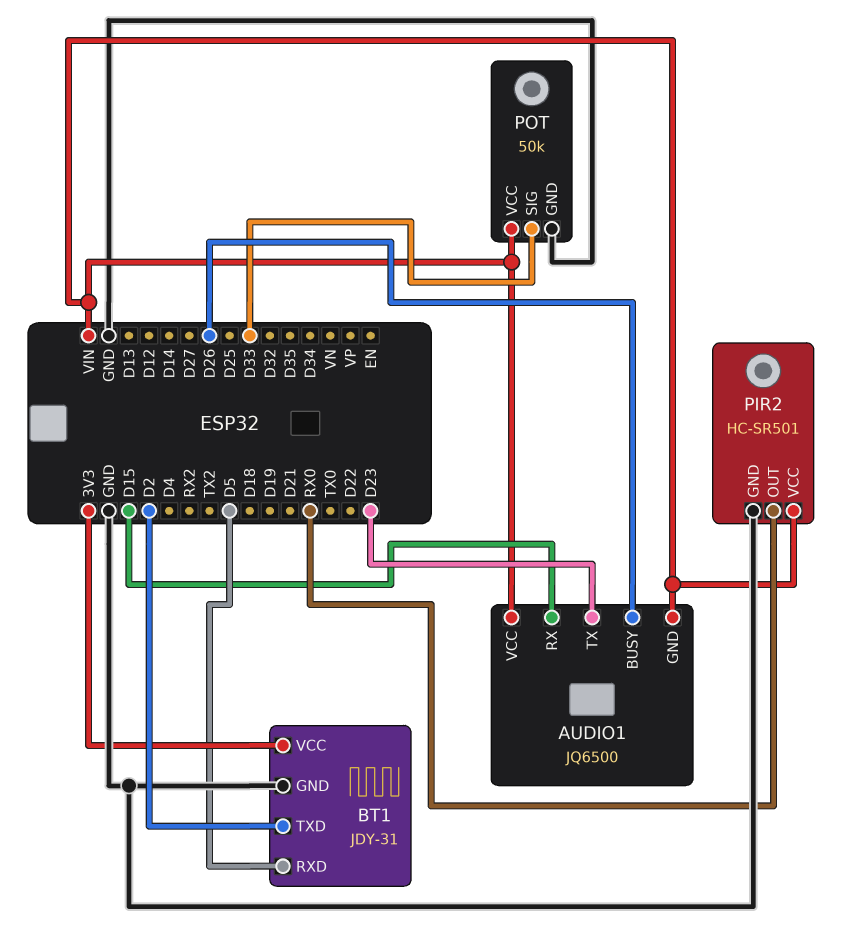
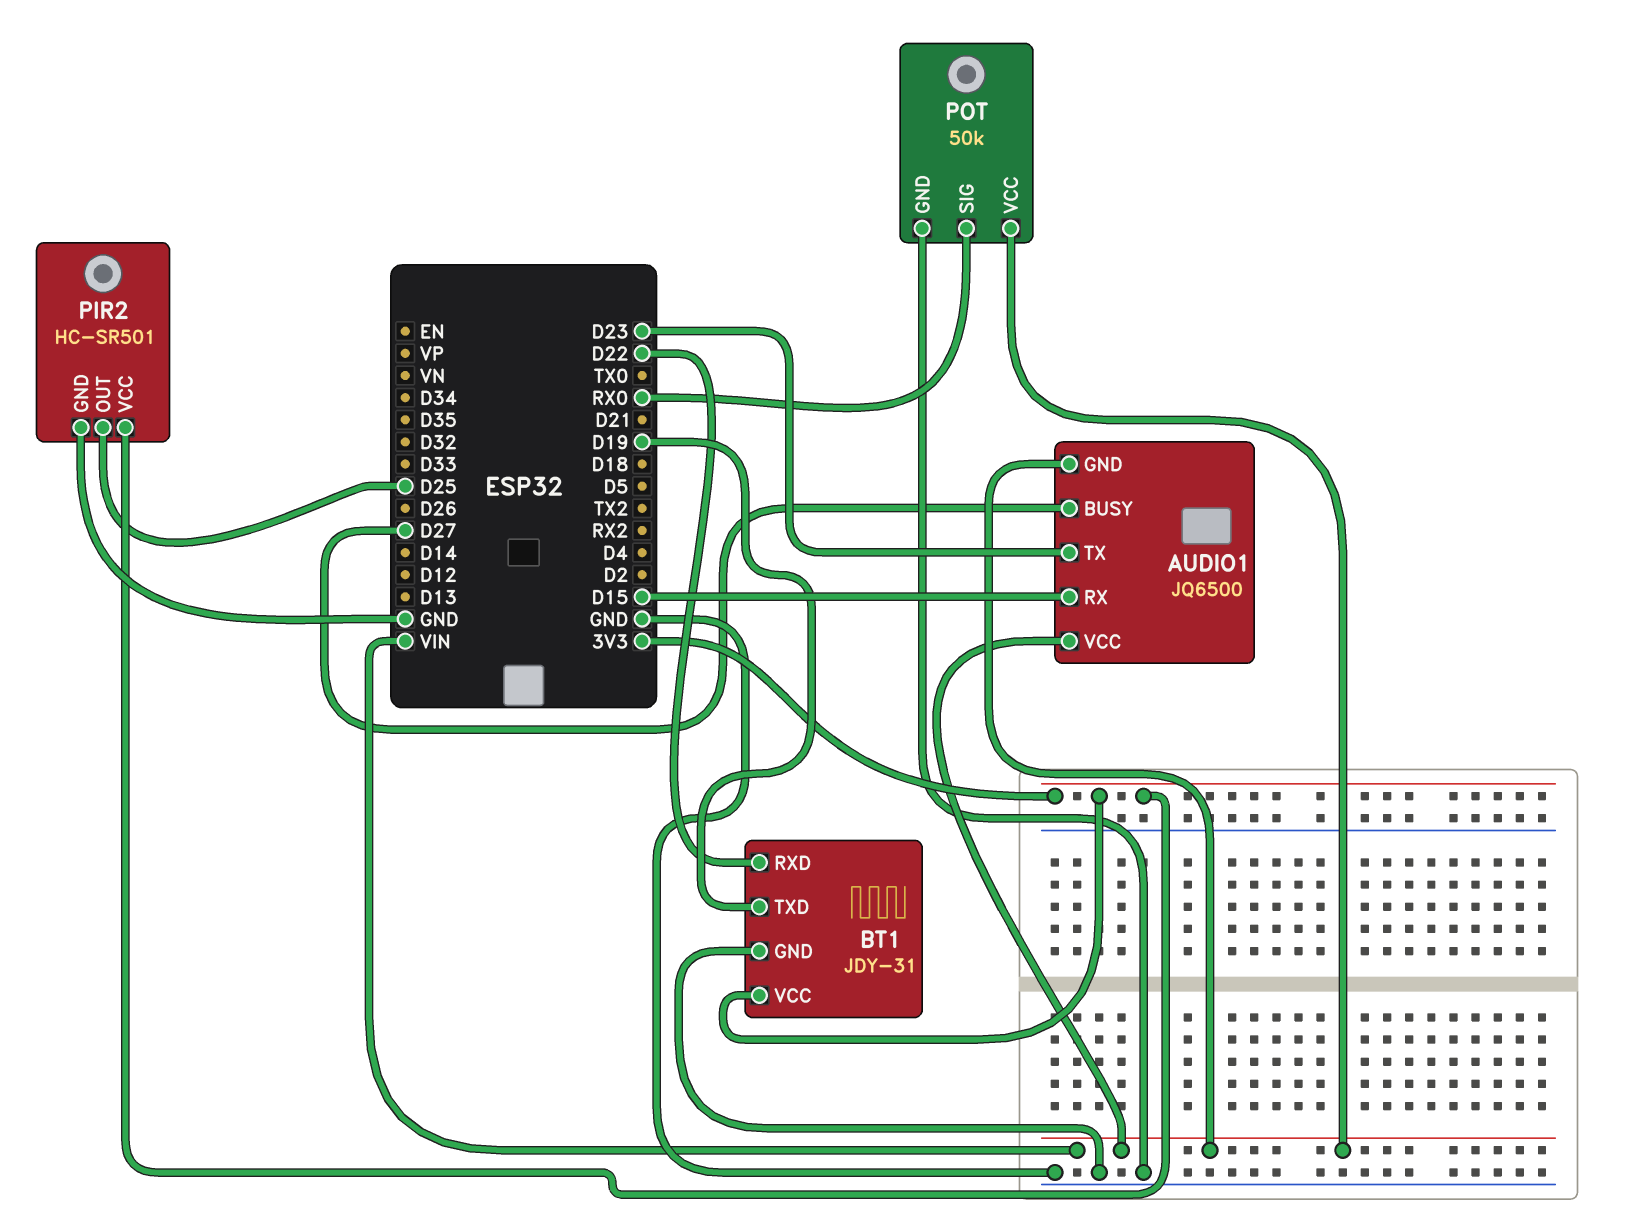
AUDIO1 pin BUSY: D26 -> D27
BT1 pin RXD: D5 -> D22
BT1 pin TXD: D2 -> D19
PIR2 pin OUT: RX0 -> D25
PIR2 pin VCC: VIN -> 3V3
POT pin SIG: D33 -> RX0

